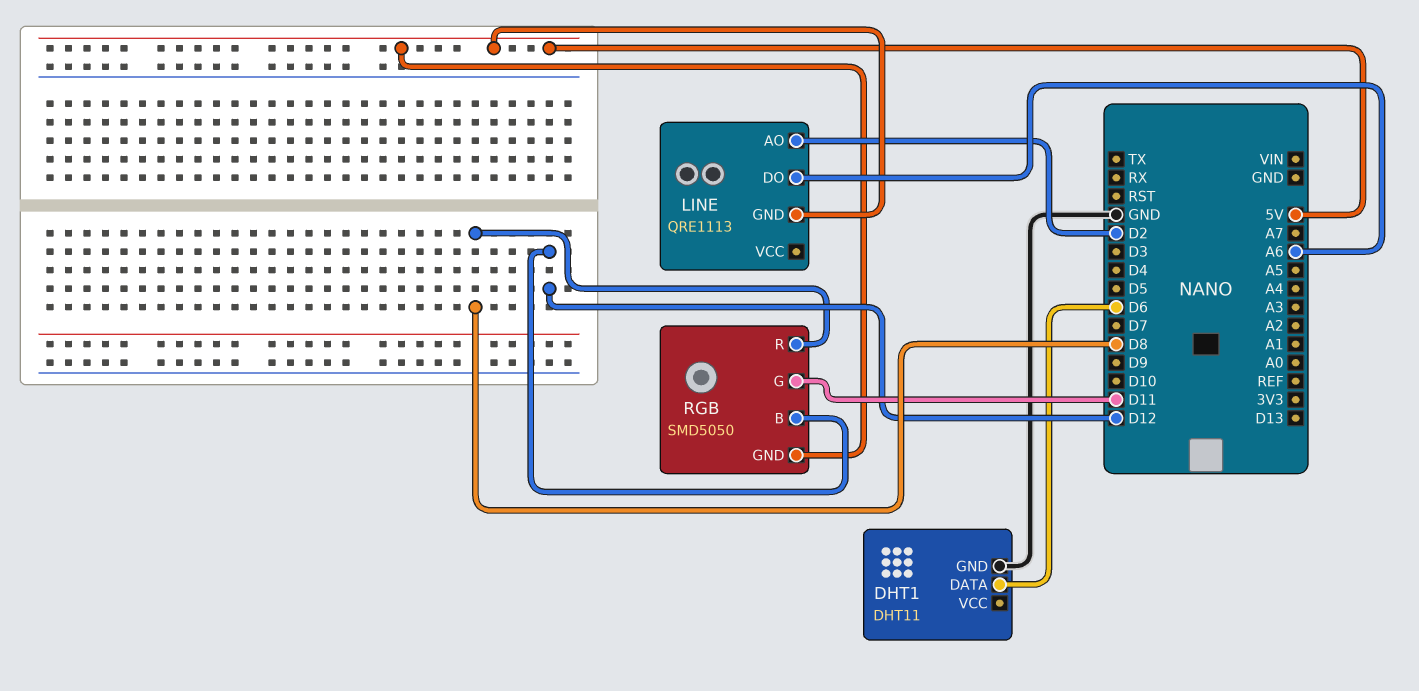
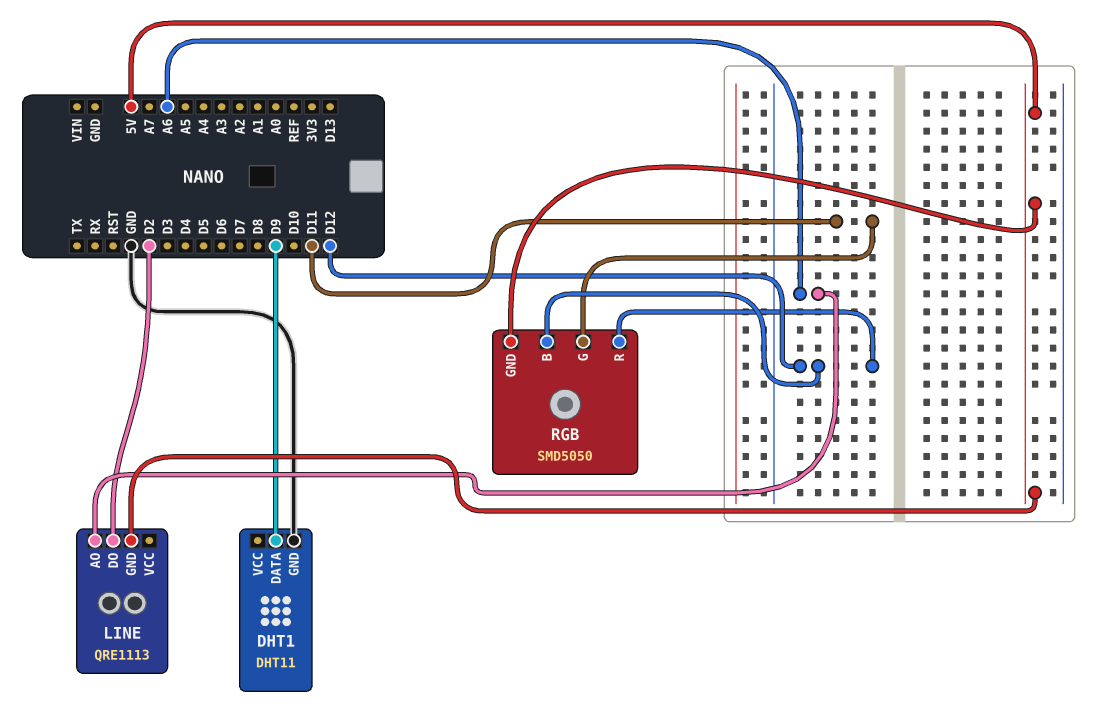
DHT1 pin DATA: D6 -> D9
LINE pin AO: D2 -> A6
LINE pin DO: A6 -> D2
RGB pin R: D8 -> D12

